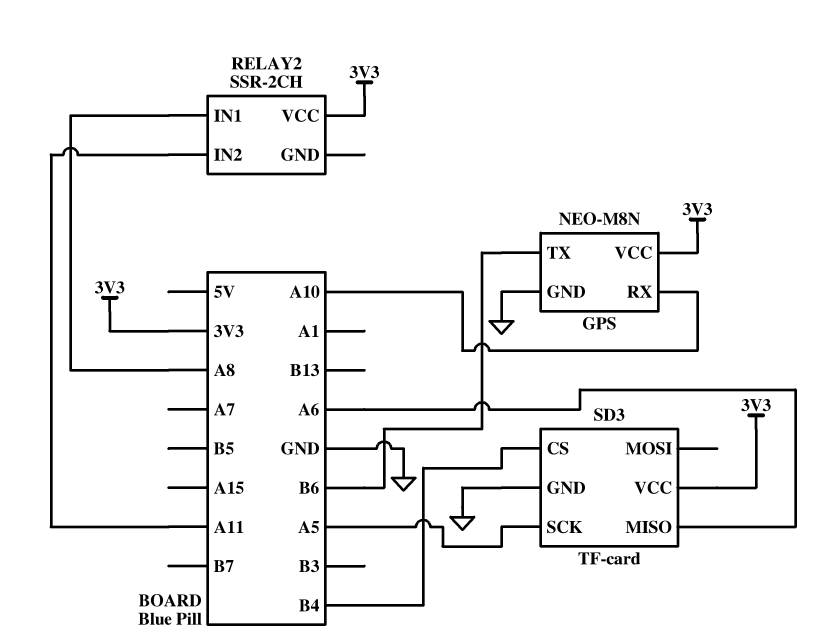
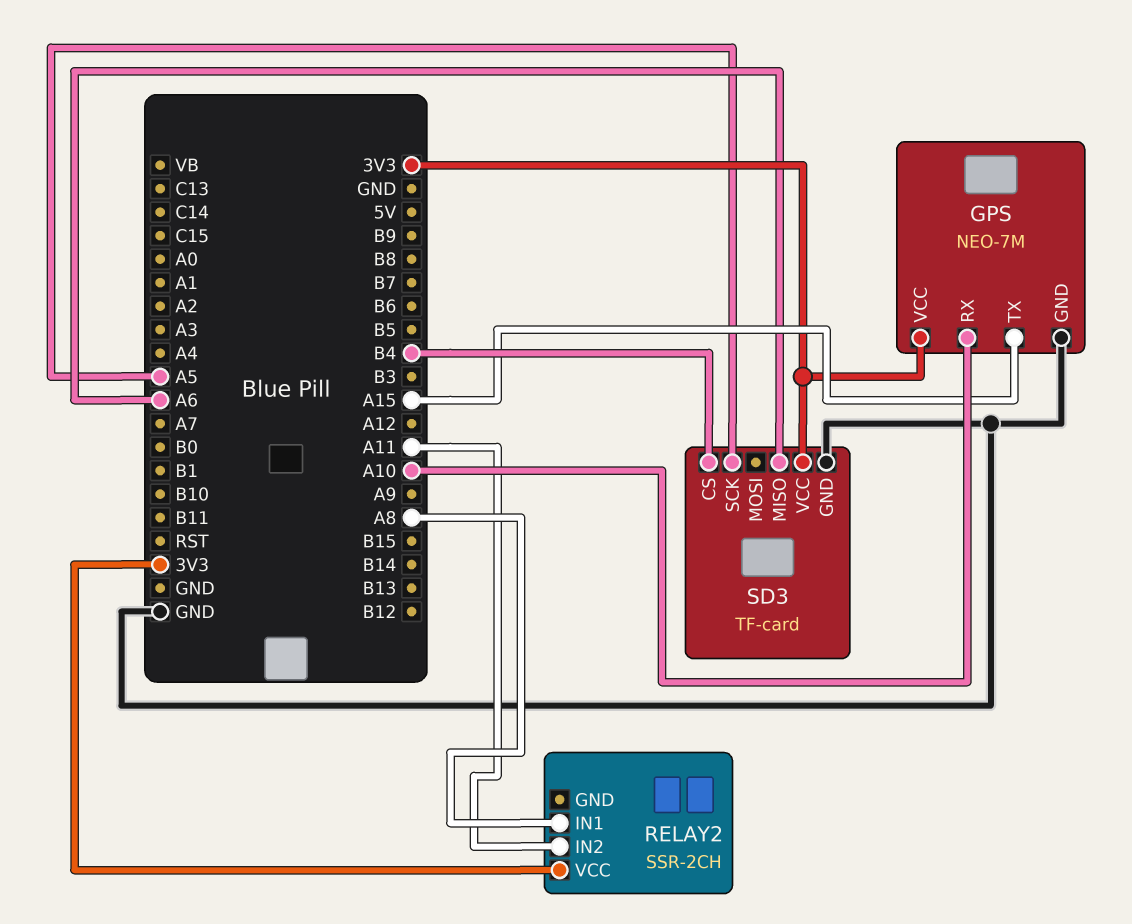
GPS: NEO-M8N -> NEO-7M
GPS pin TX: B6 -> A15

